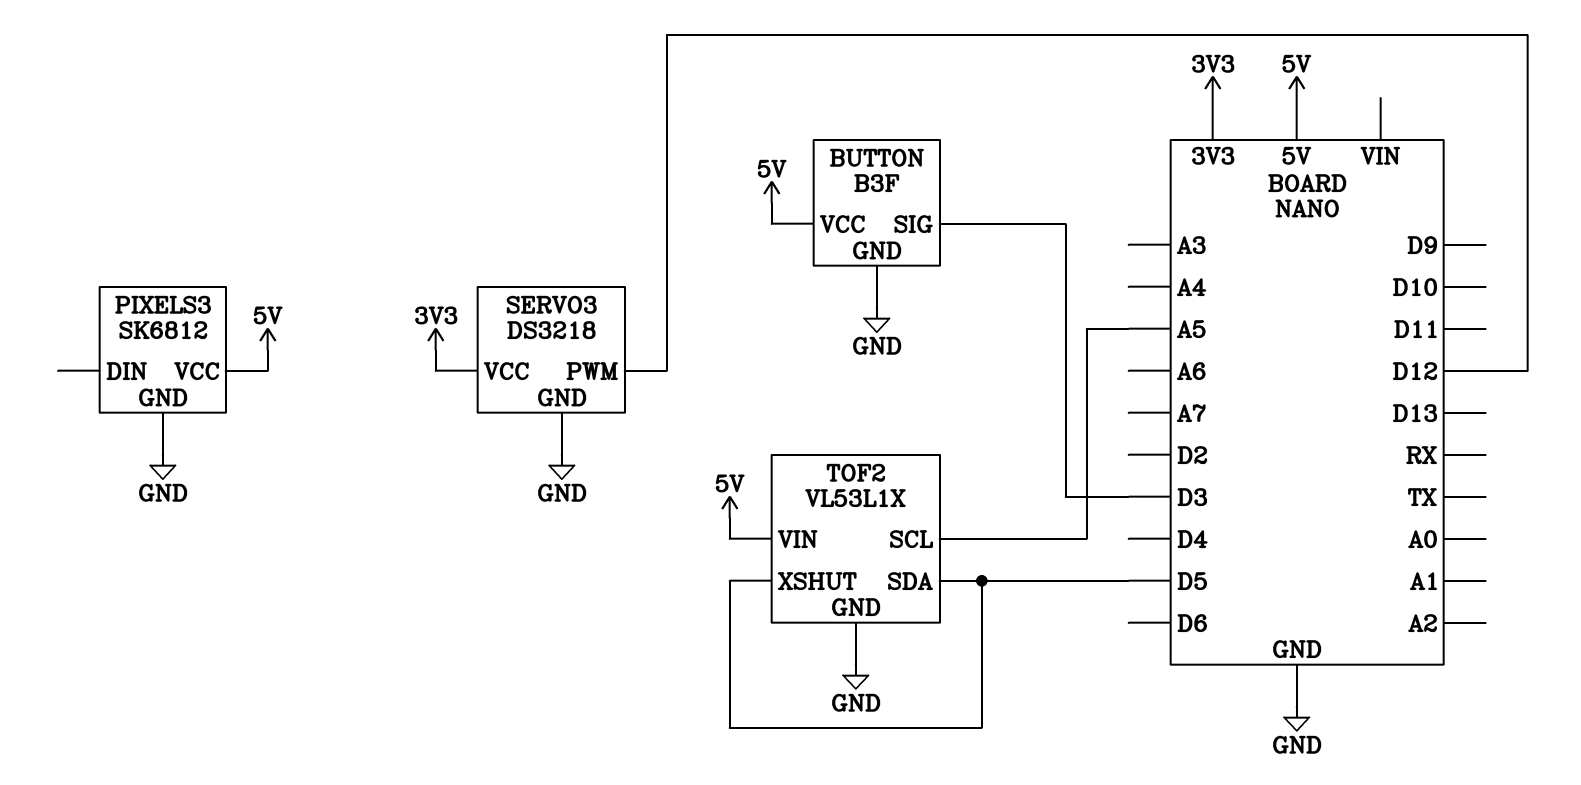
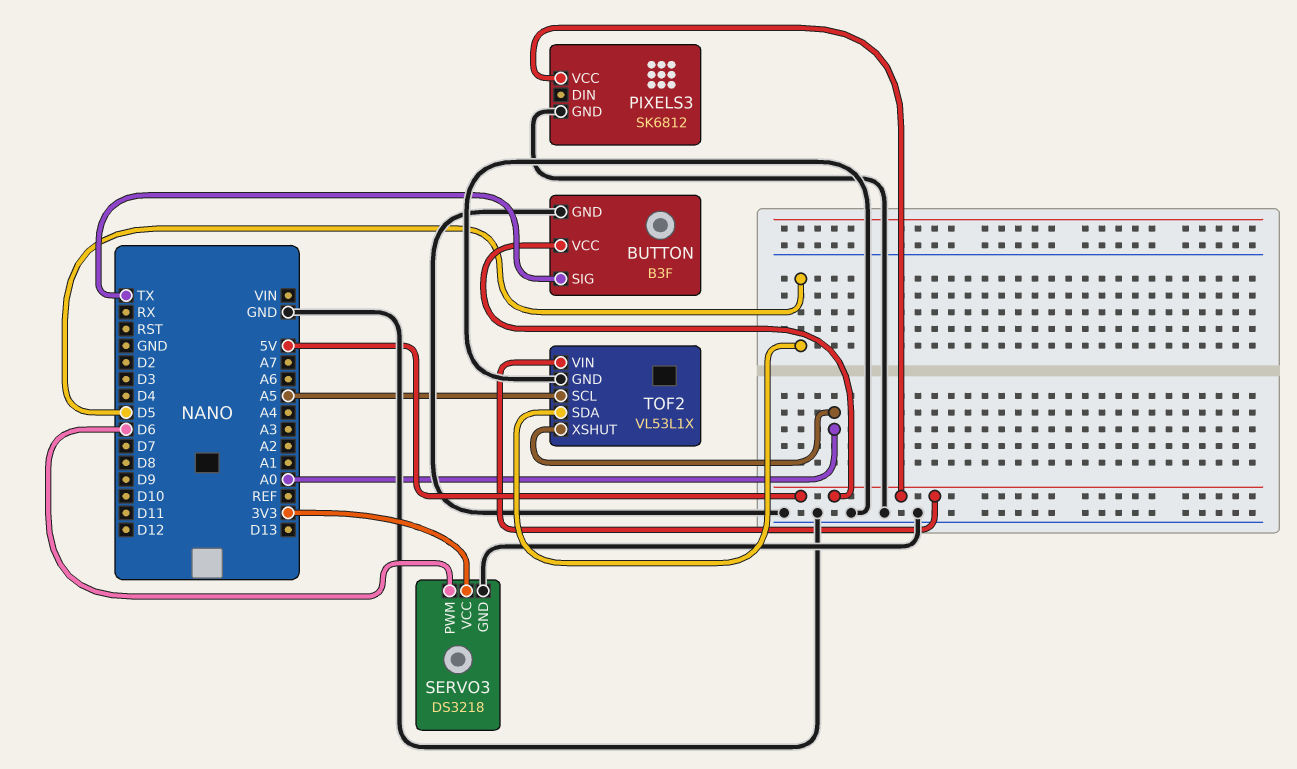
BUTTON pin SIG: D3 -> TX
SERVO3 pin PWM: D12 -> D6
TOF2 pin XSHUT: D5 -> A0

